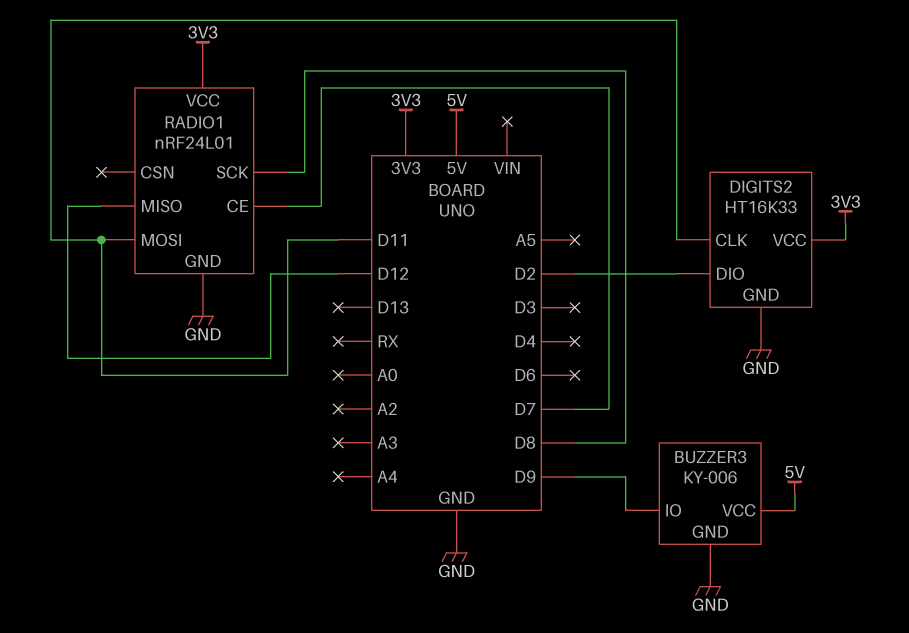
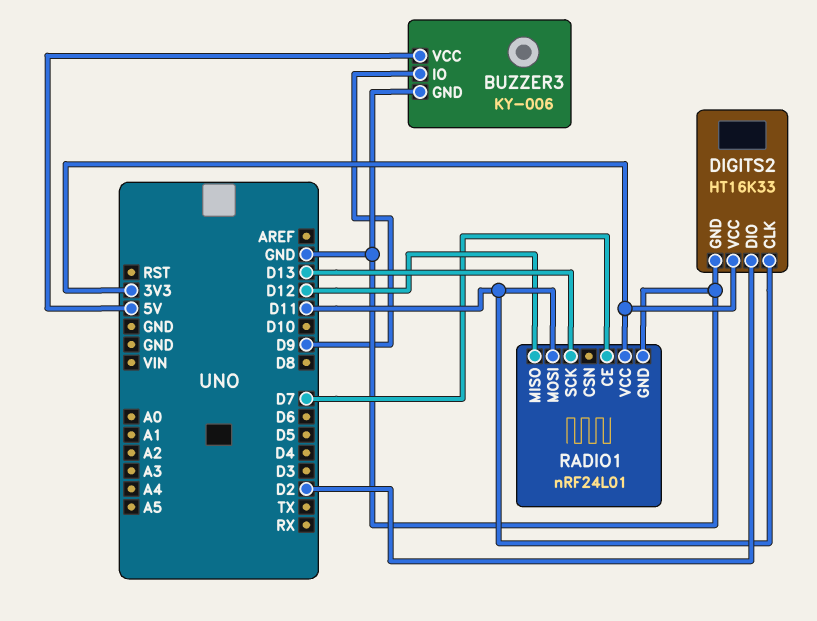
RADIO1 pin SCK: D8 -> D13

